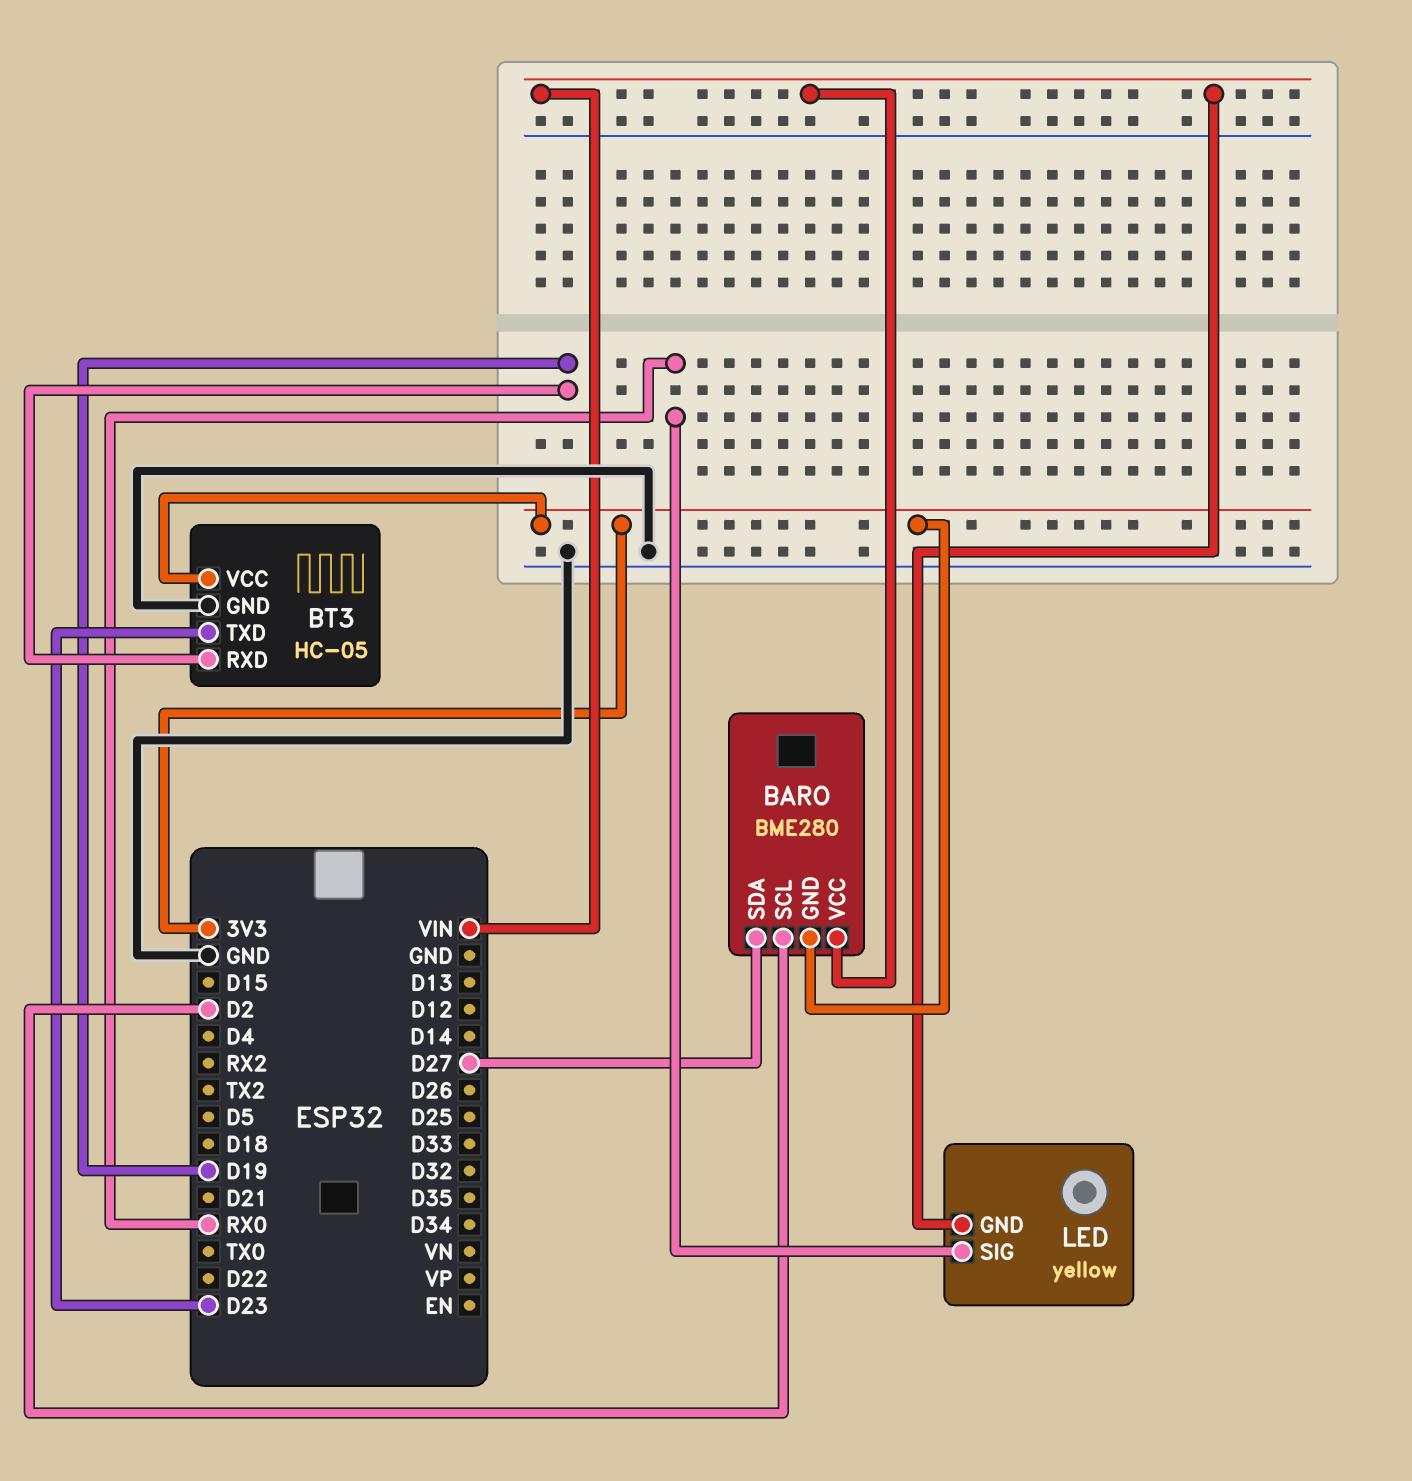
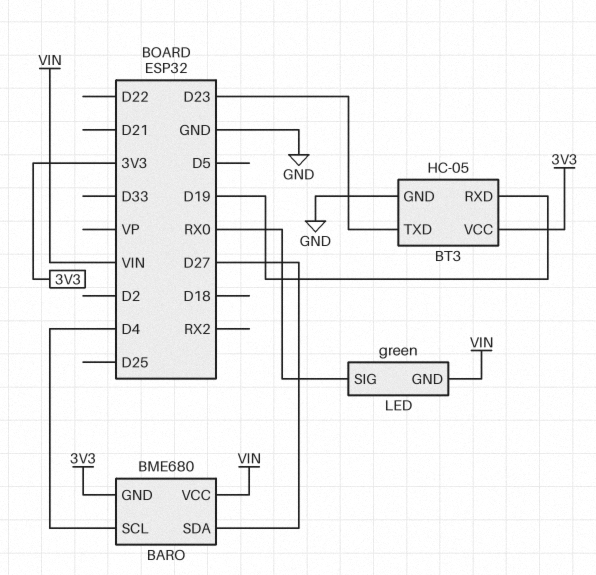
BARO: BME280 -> BME680
BARO pin SCL: D2 -> D4
LED: yellow -> green

